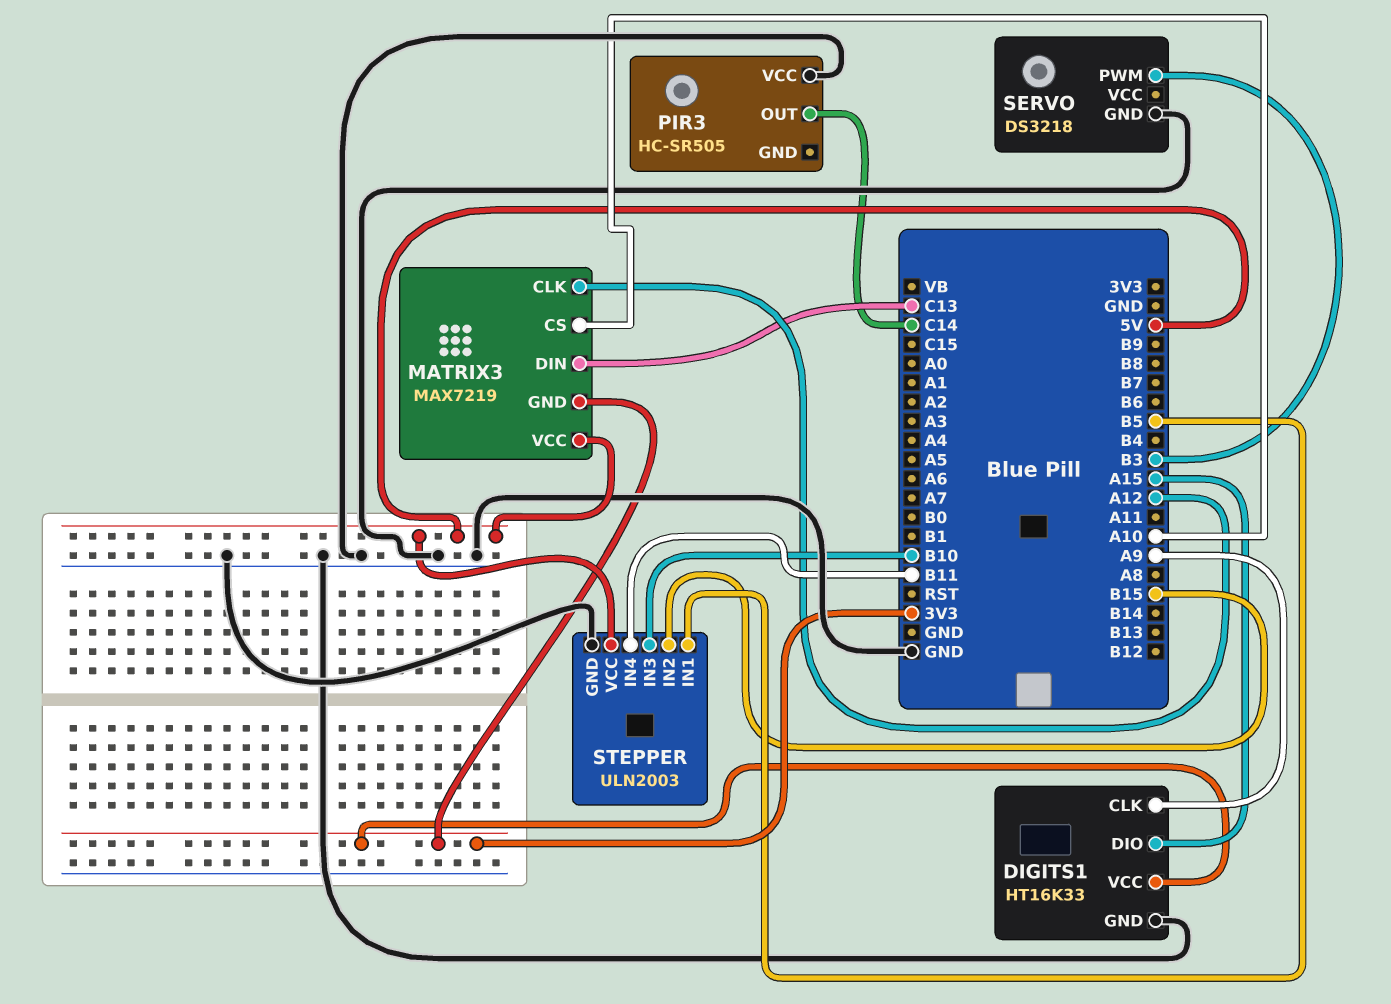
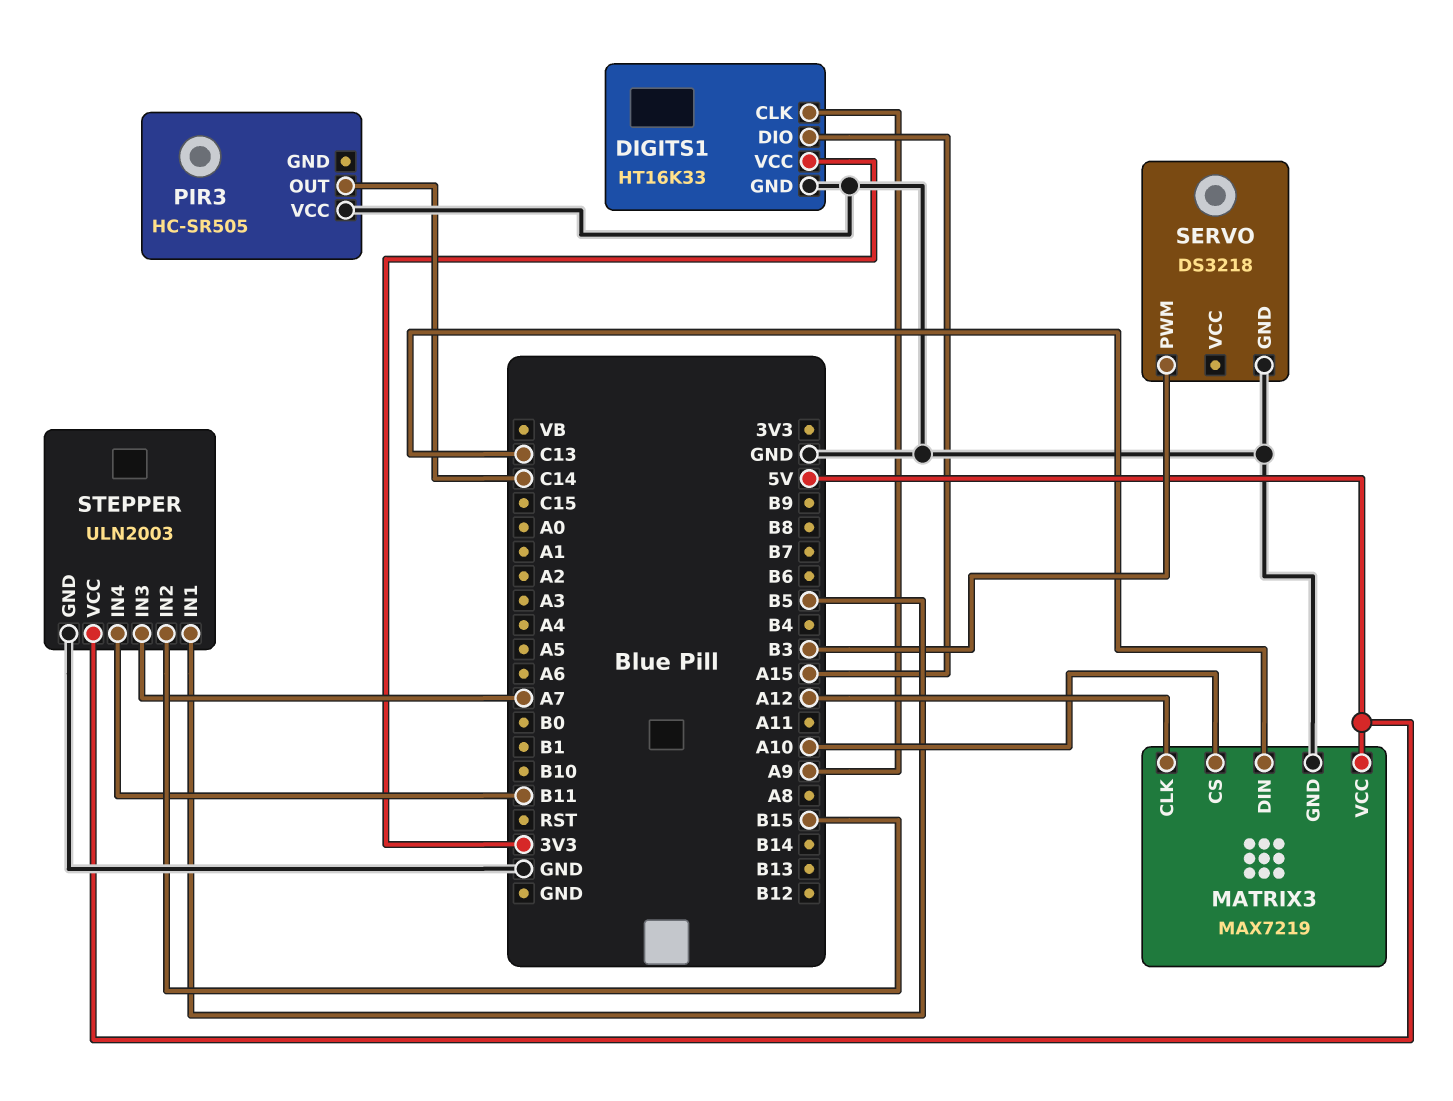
MATRIX3 pin GND: 3V3 -> GND
STEPPER pin IN3: B10 -> A7

